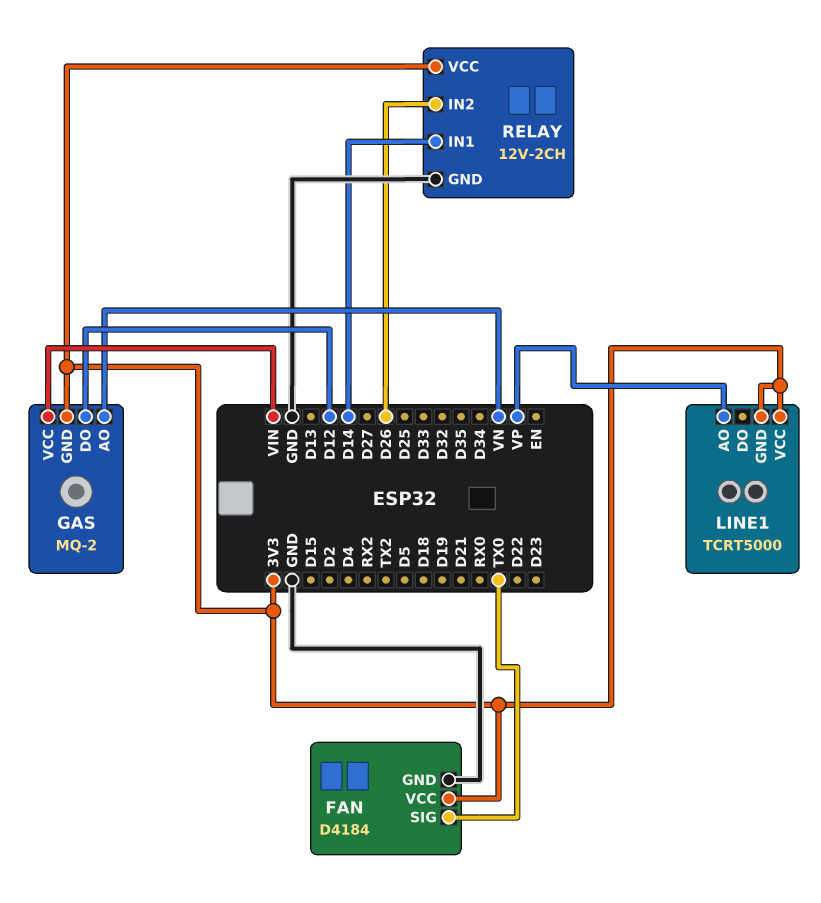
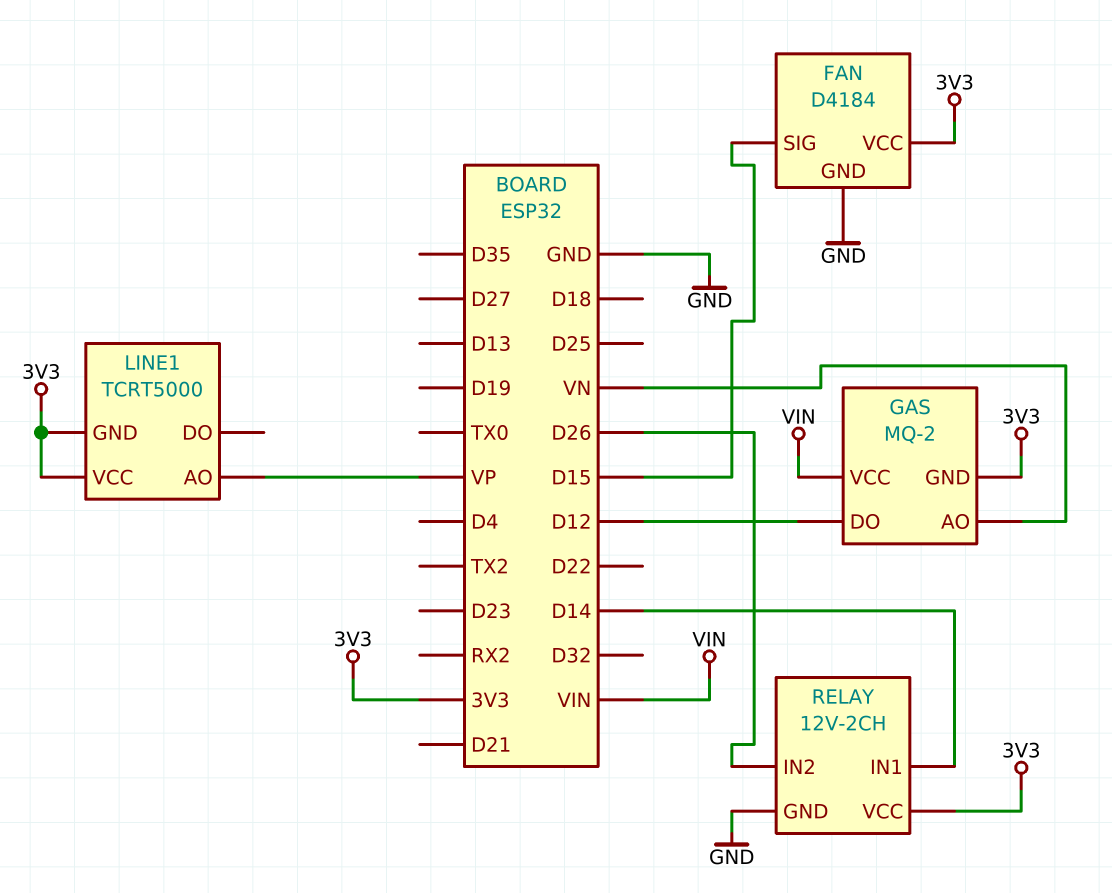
FAN pin SIG: TX0 -> D15

